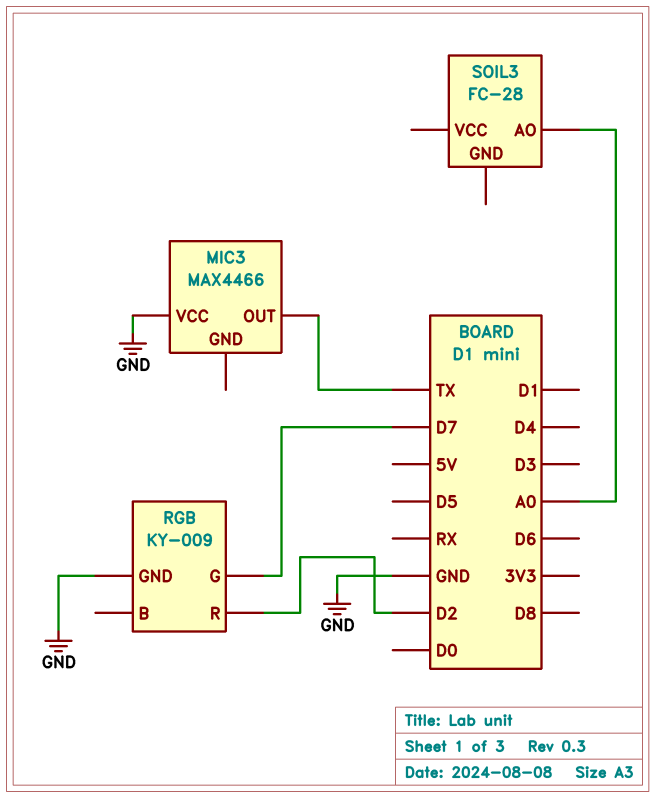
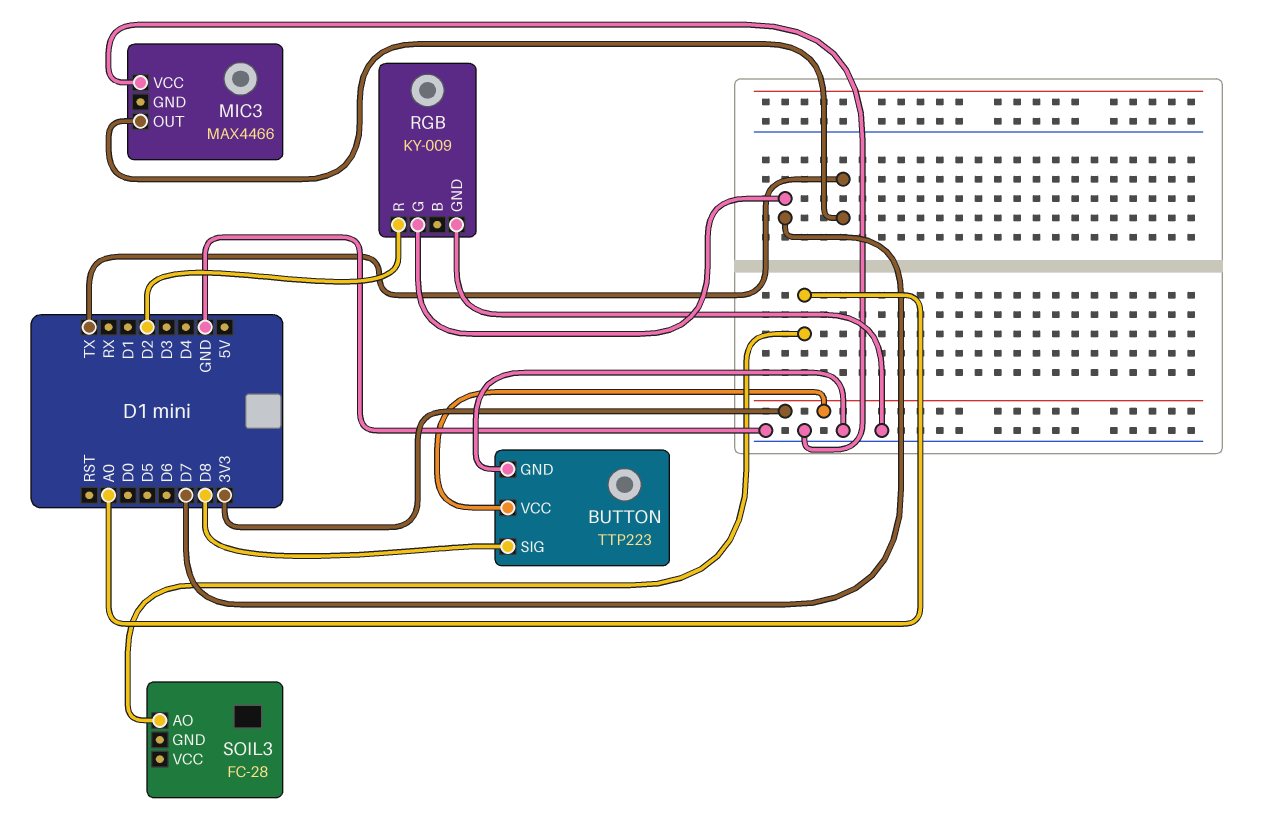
BUTTON: none -> TTP223
BUTTON pin GND: none -> GND
BUTTON pin SIG: none -> D8
BUTTON pin VCC: none -> 3V3

